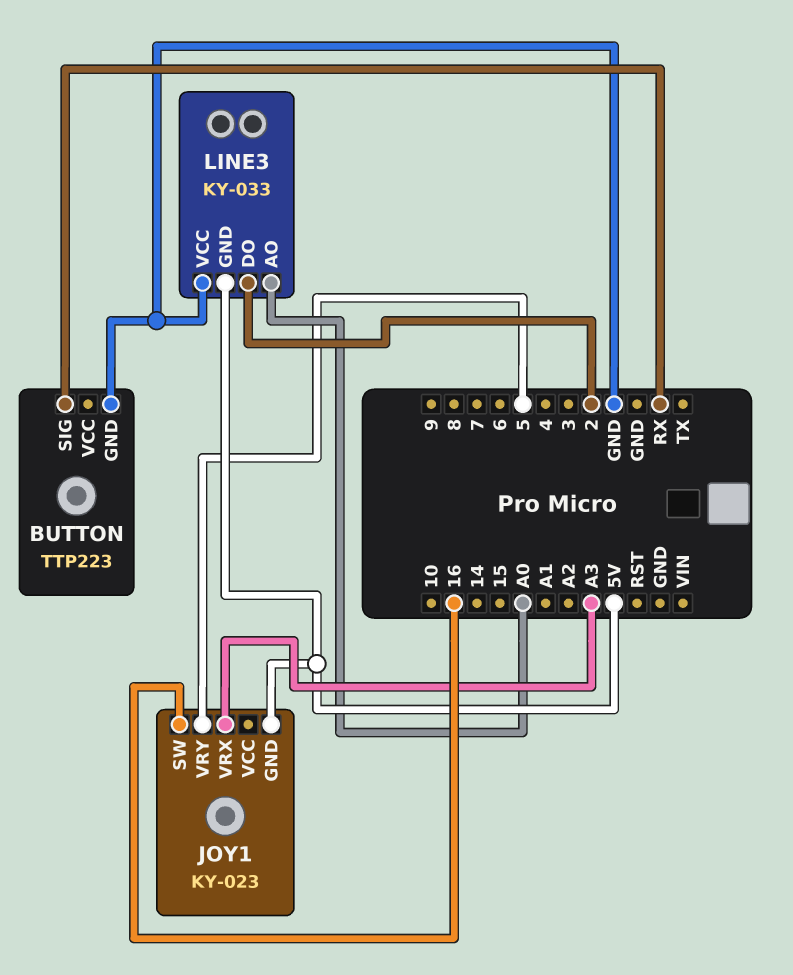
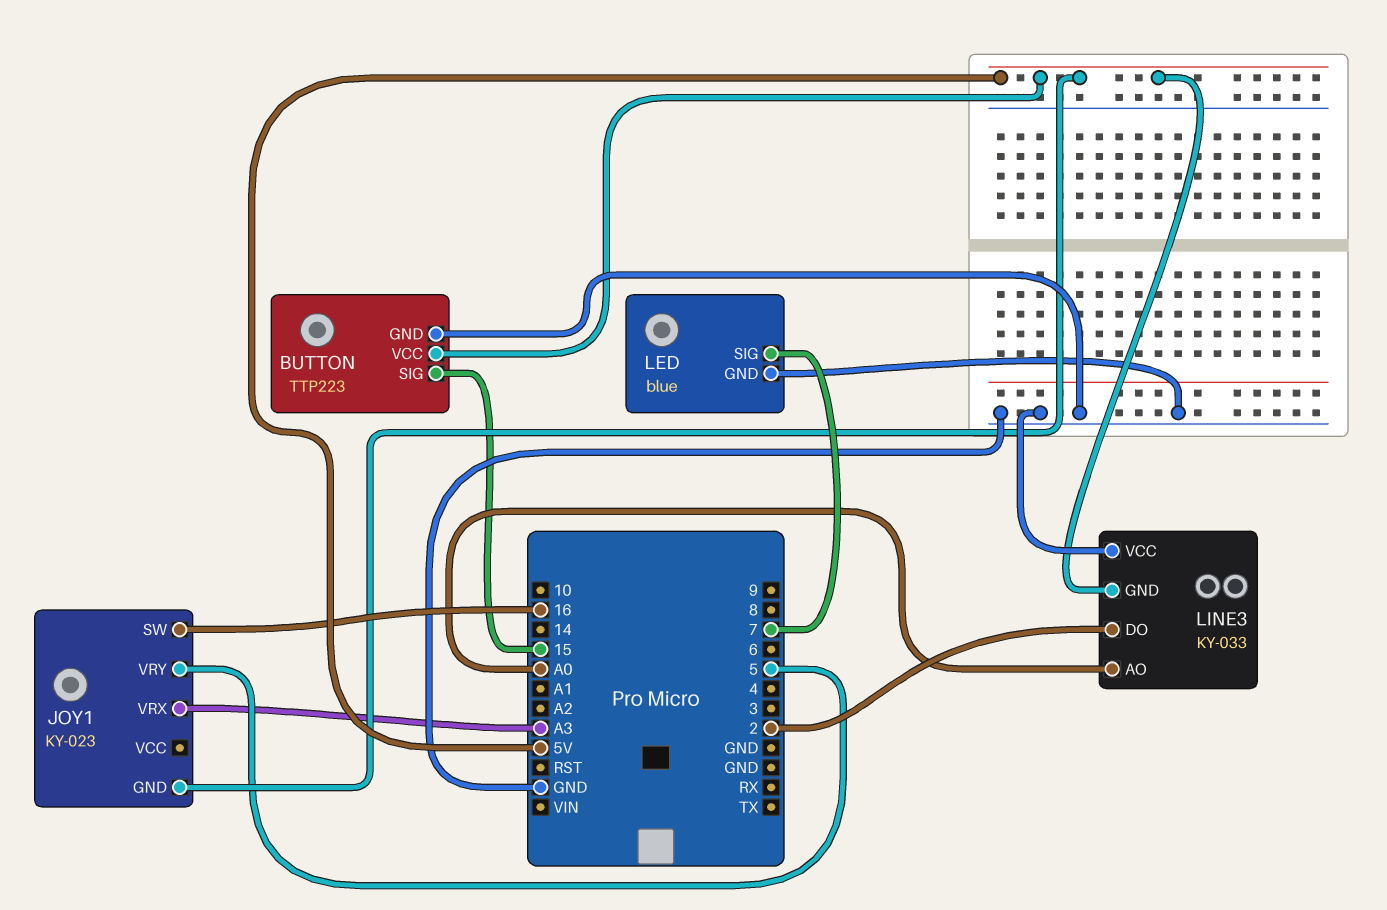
BUTTON pin SIG: RX -> 15
BUTTON pin VCC: none -> 5V
LED: none -> blue
LED pin GND: none -> GND
LED pin SIG: none -> 7

